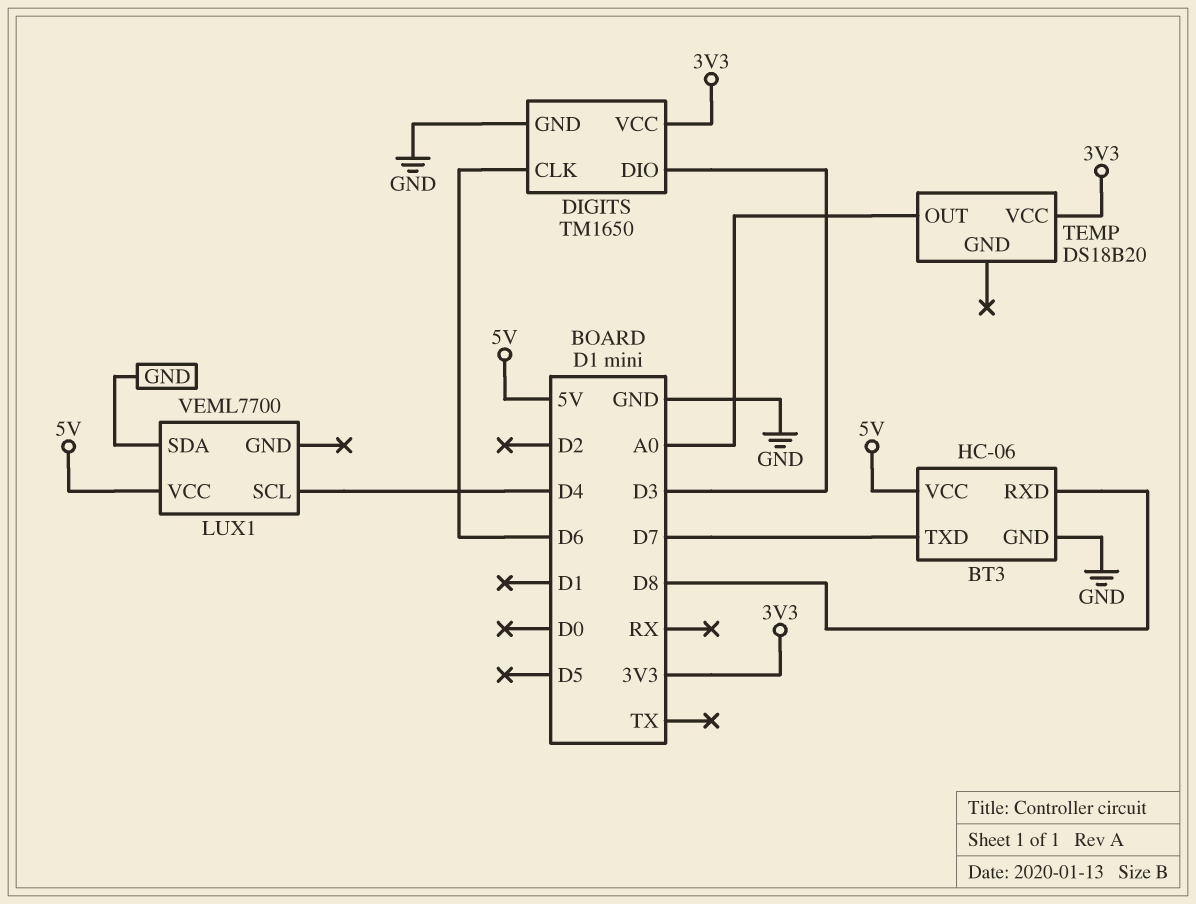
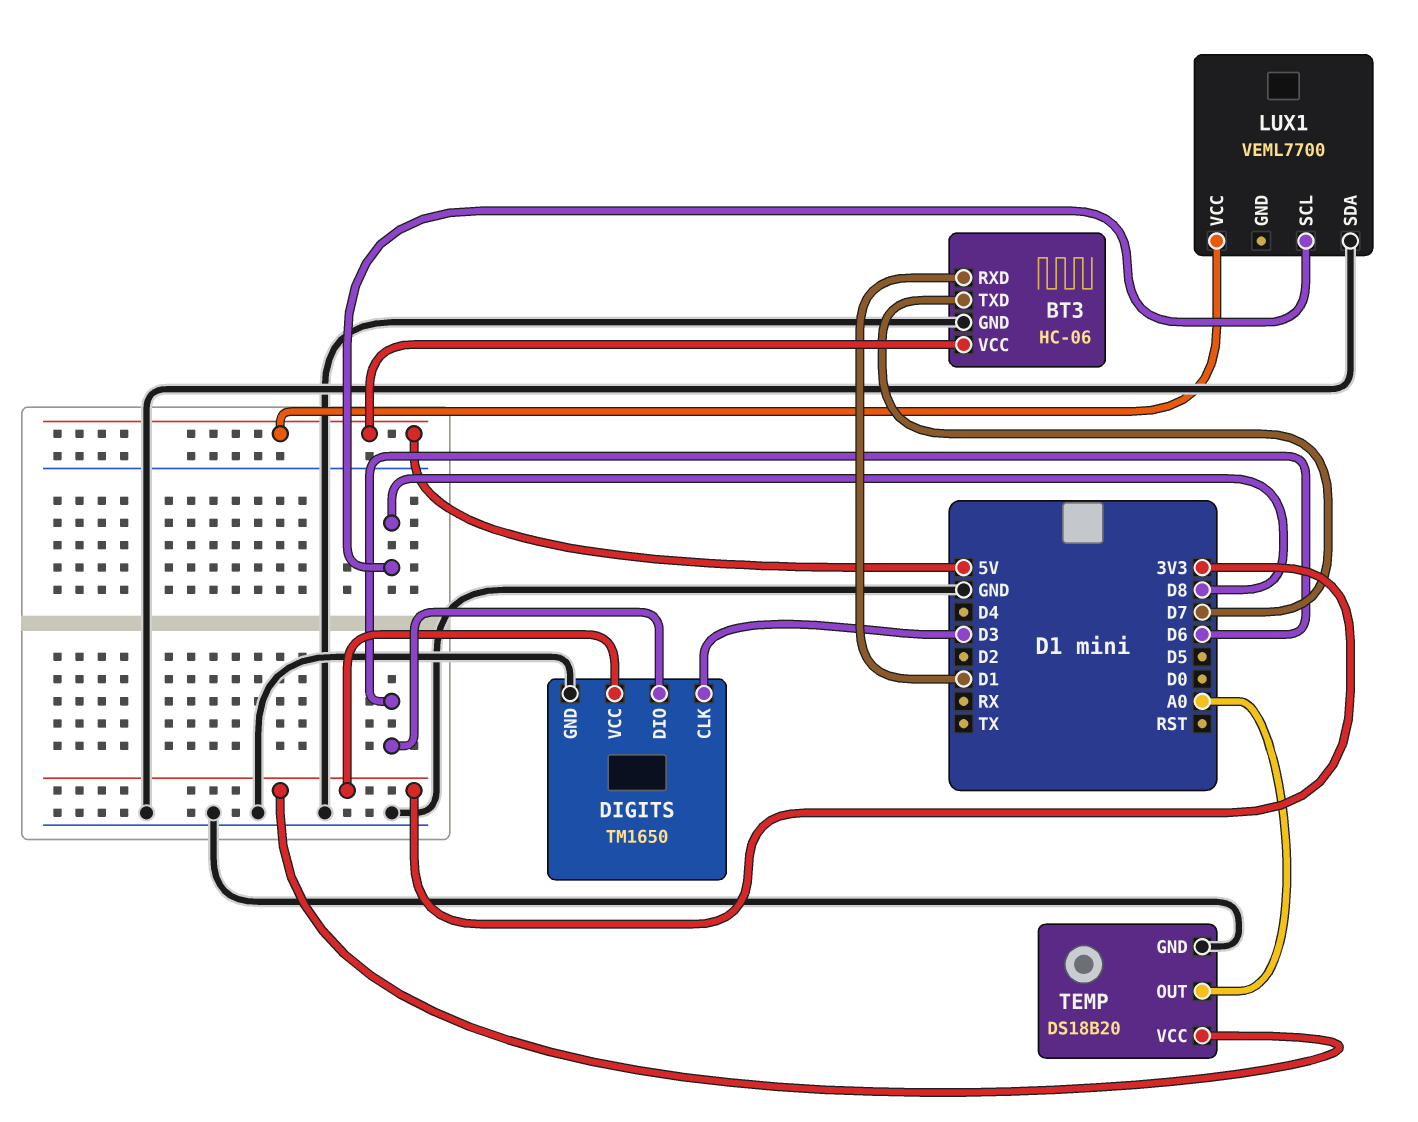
BT3 pin RXD: D8 -> D1
DIGITS pin CLK: D6 -> D3
DIGITS pin DIO: D3 -> D6
LUX1 pin SCL: D4 -> D8
TEMP pin GND: none -> GND

